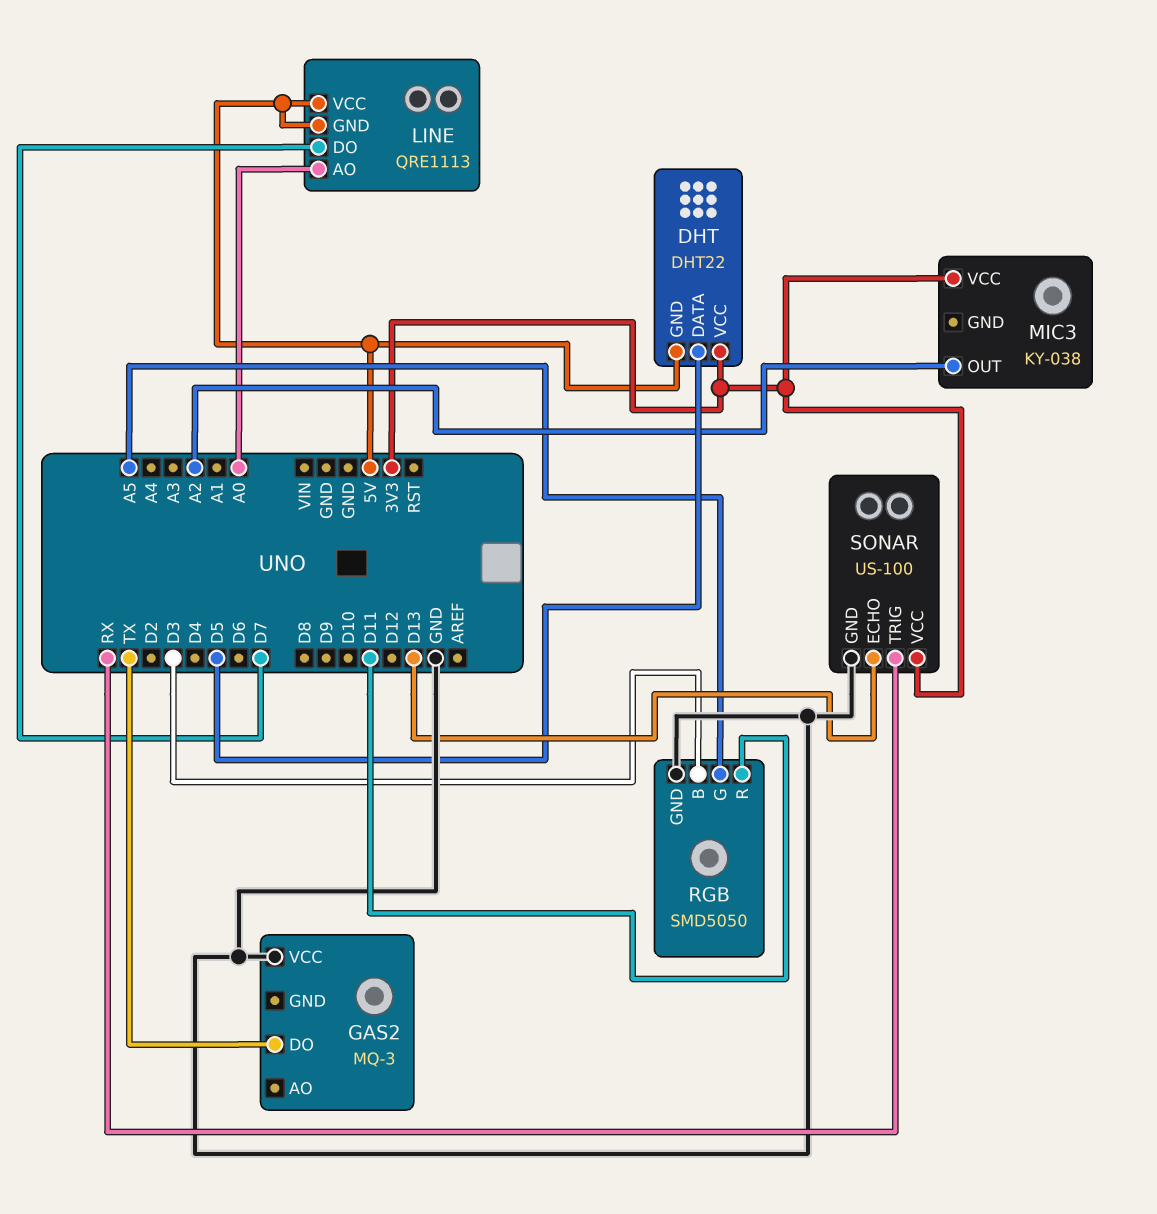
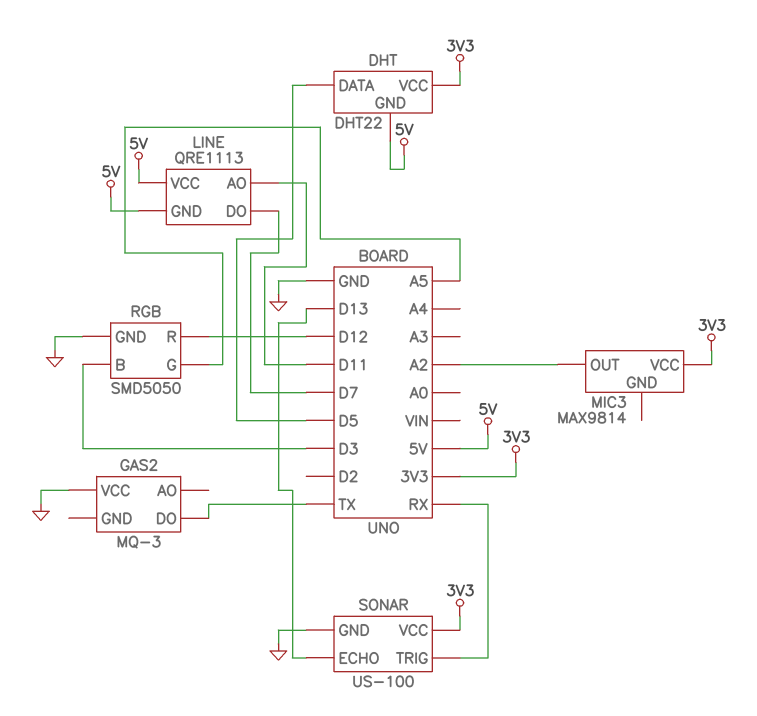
LINE pin AO: A0 -> D11
MIC3: KY-038 -> MAX9814
RGB pin R: D11 -> D12

